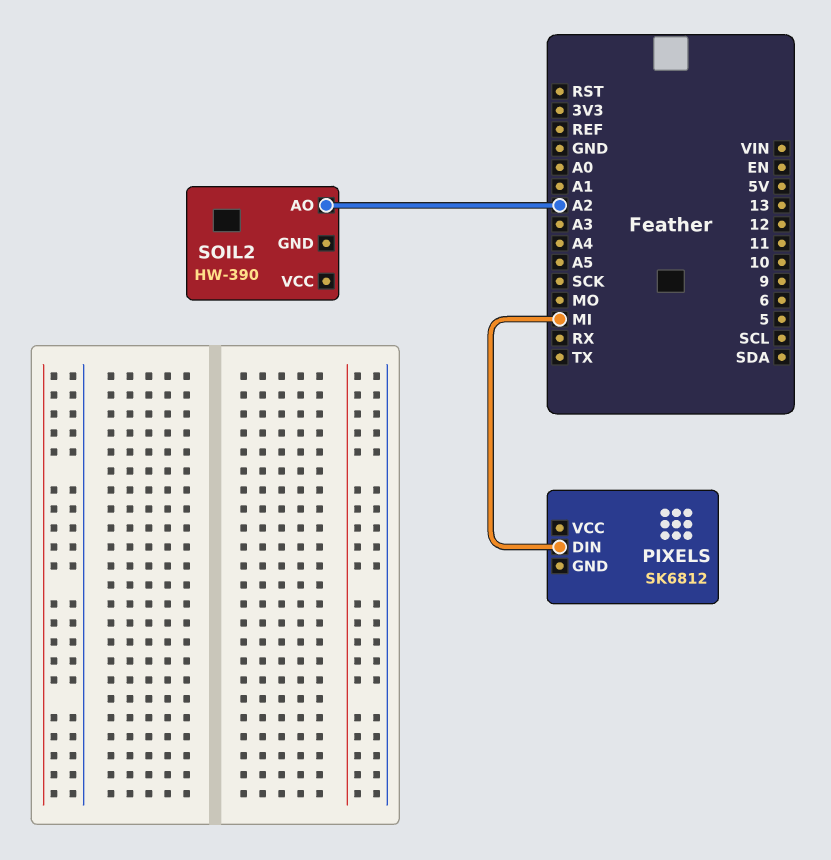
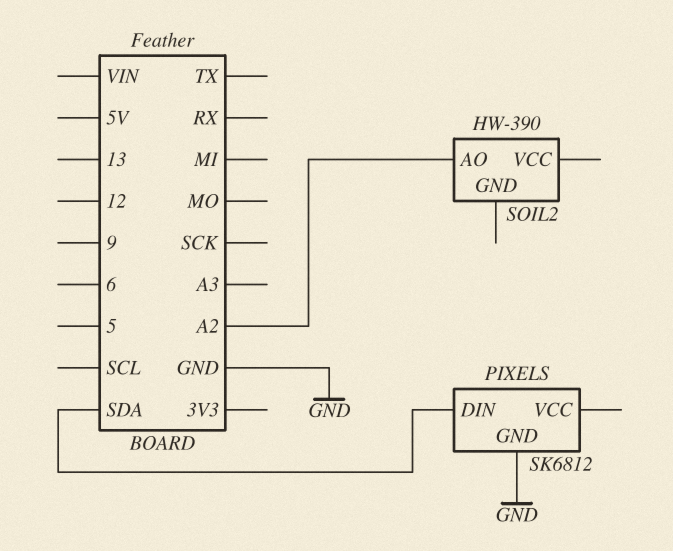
PIXELS pin DIN: MI -> SDA
PIXELS pin GND: none -> GND

